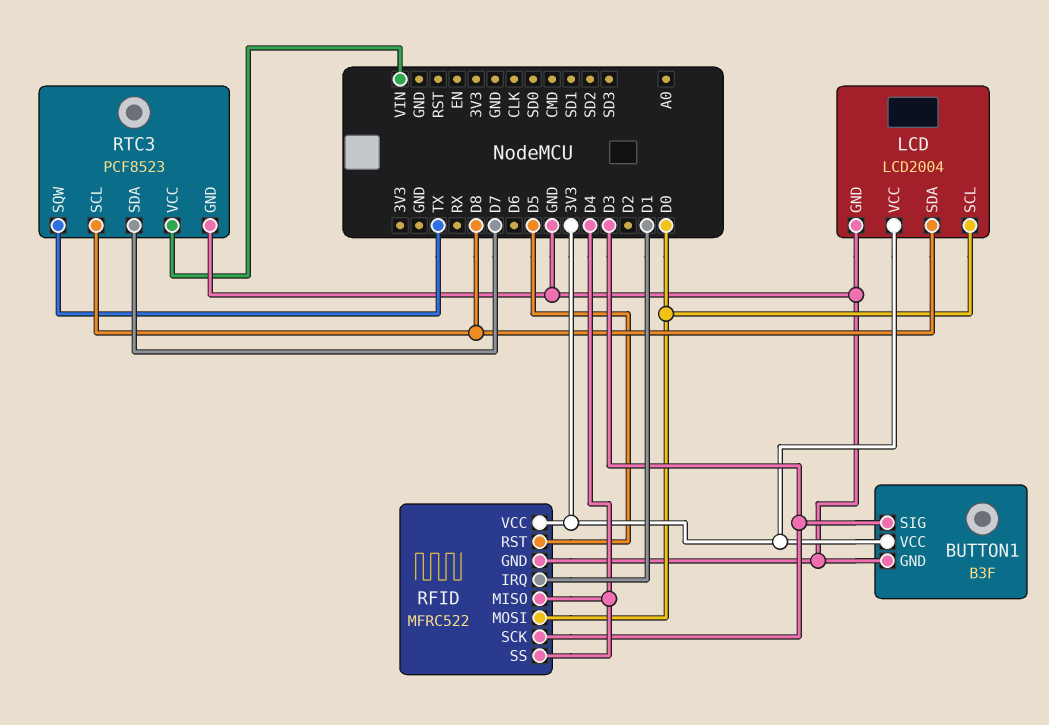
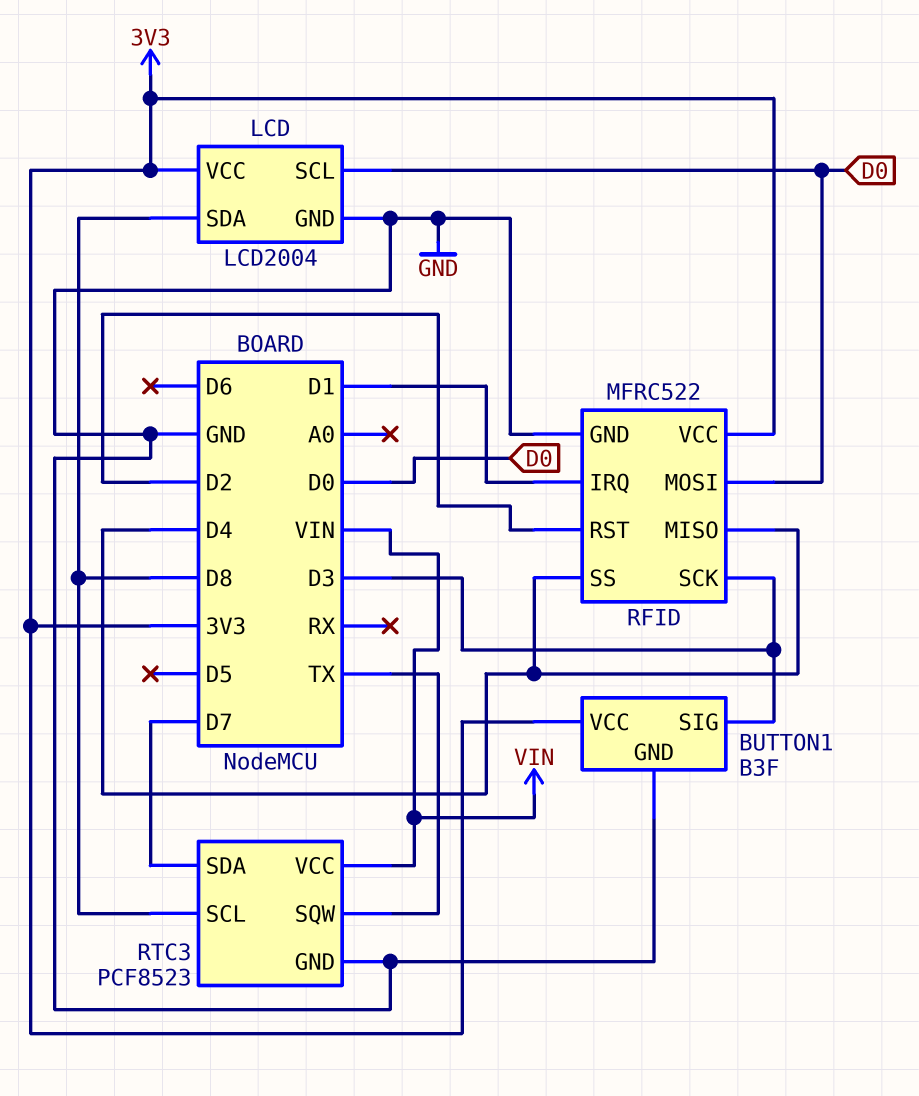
RFID pin RST: D5 -> D2

